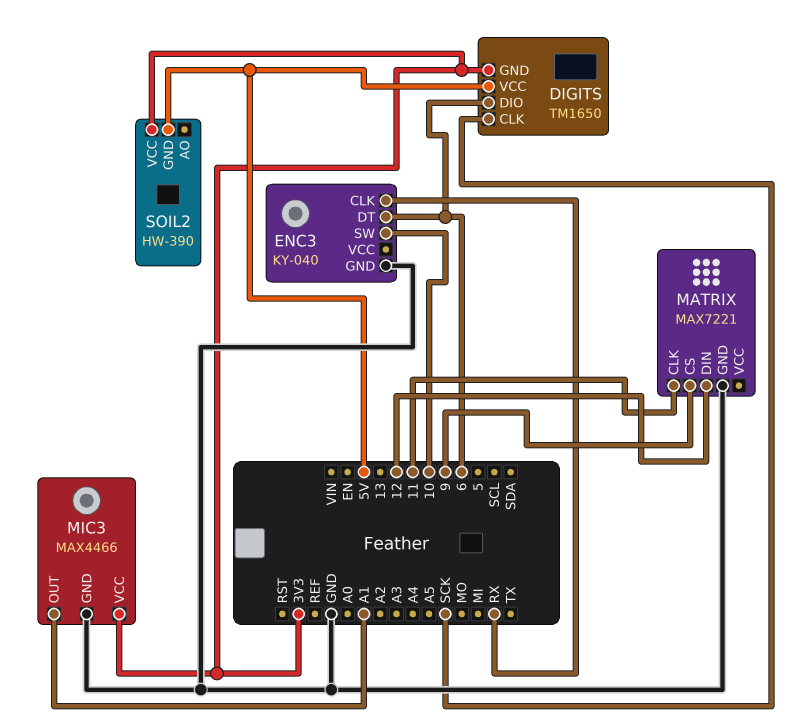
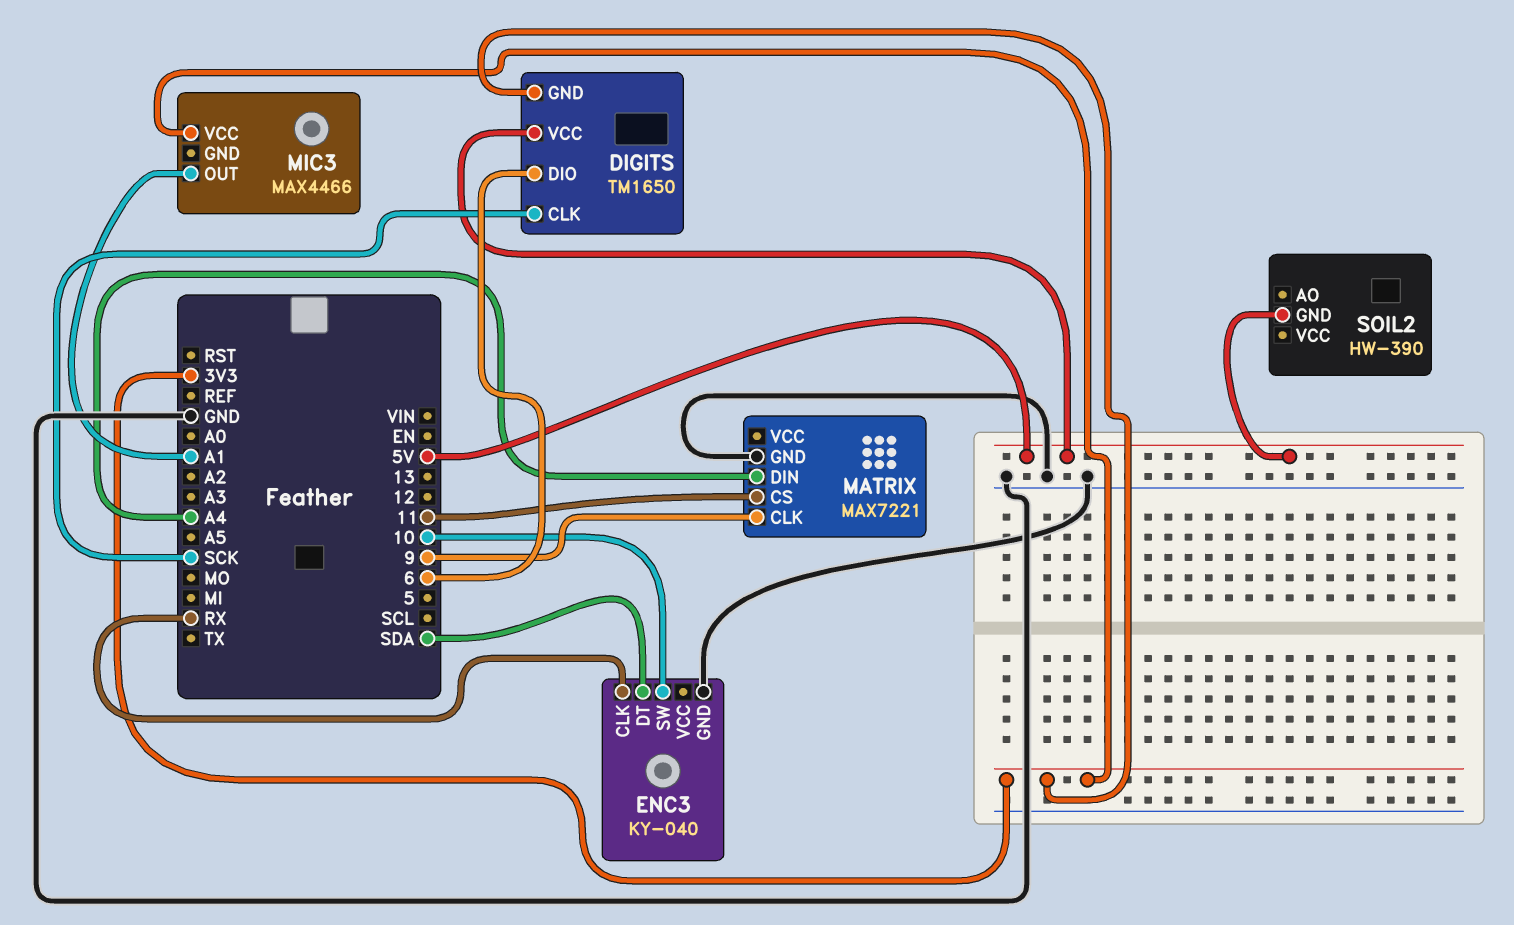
ENC3 pin DT: 6 -> SDA
MATRIX pin CLK: 11 -> 9
MATRIX pin CS: 9 -> 11
MATRIX pin DIN: 12 -> A4
MIC3 pin GND: GND -> none
SOIL2 pin VCC: 3V3 -> none

